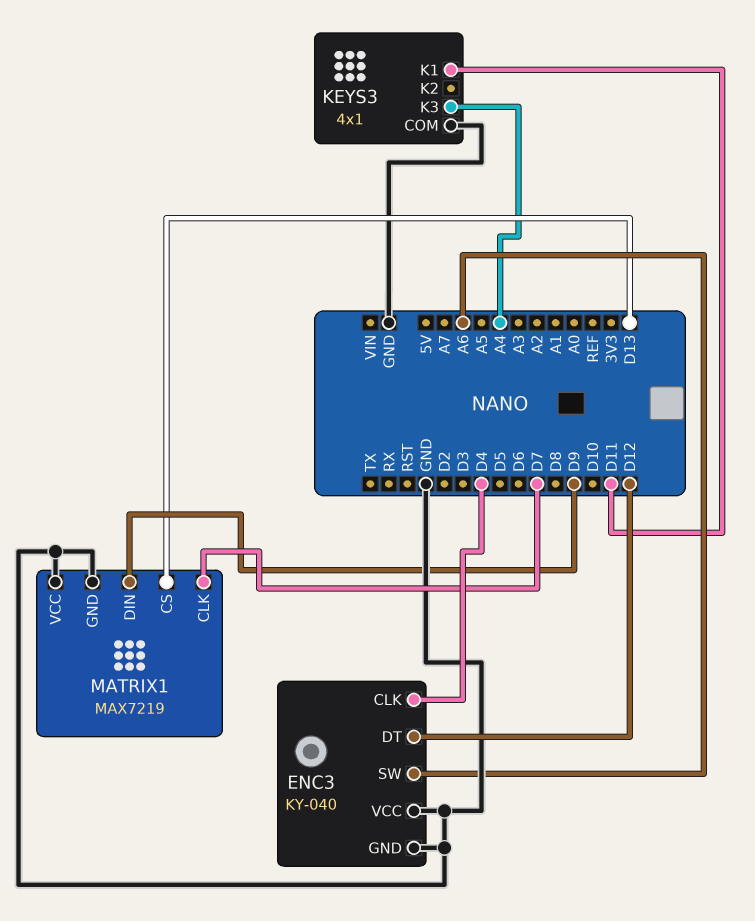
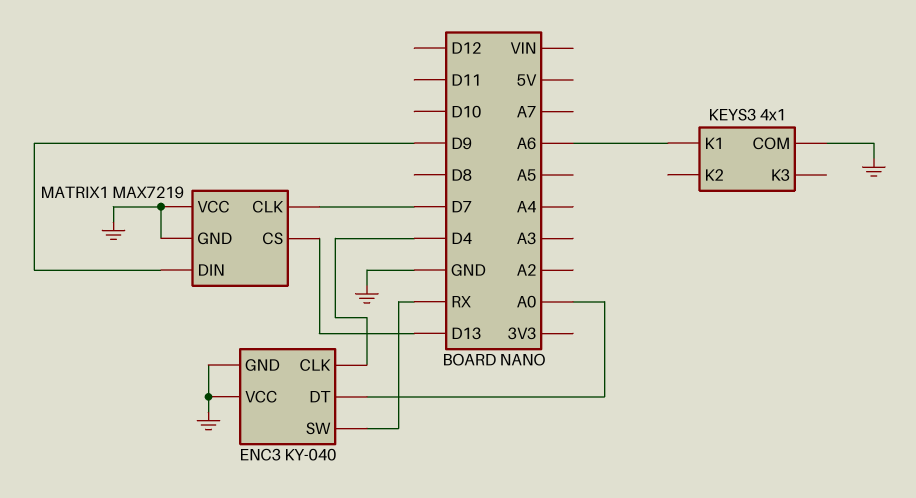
ENC3 pin DT: D12 -> A0
ENC3 pin SW: A6 -> RX
KEYS3 pin K1: D11 -> A6
KEYS3 pin K3: A4 -> none

